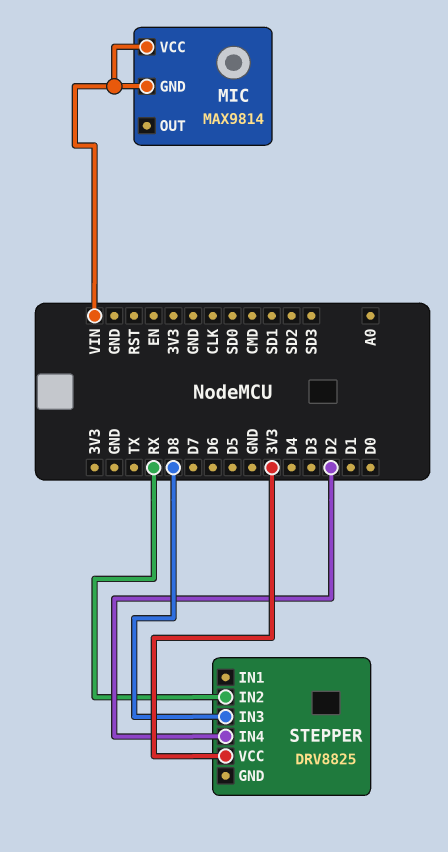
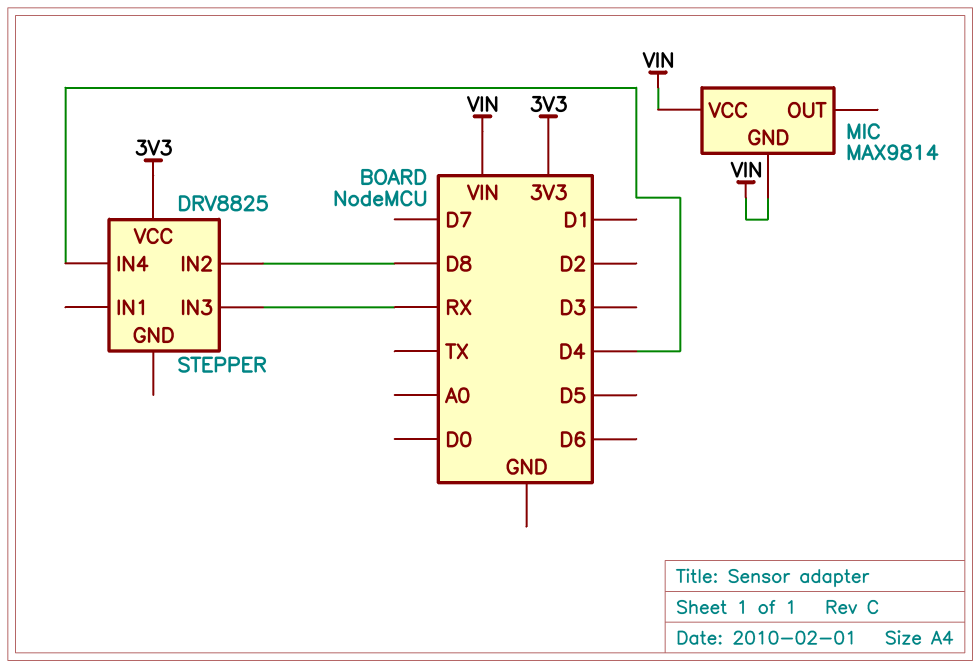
STEPPER pin IN2: RX -> D8
STEPPER pin IN3: D8 -> RX
STEPPER pin IN4: D2 -> D4

